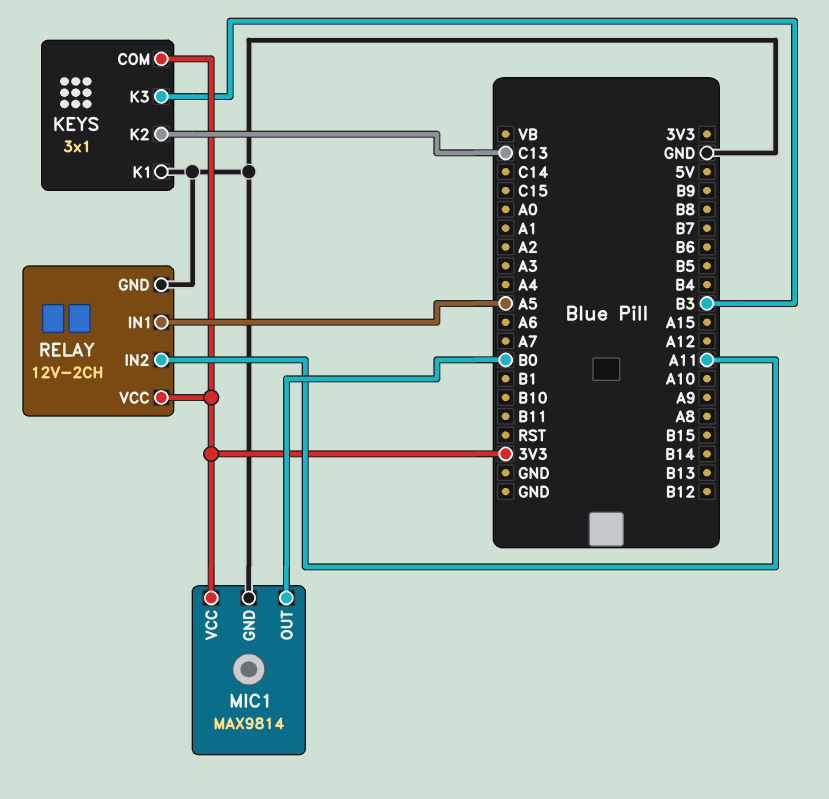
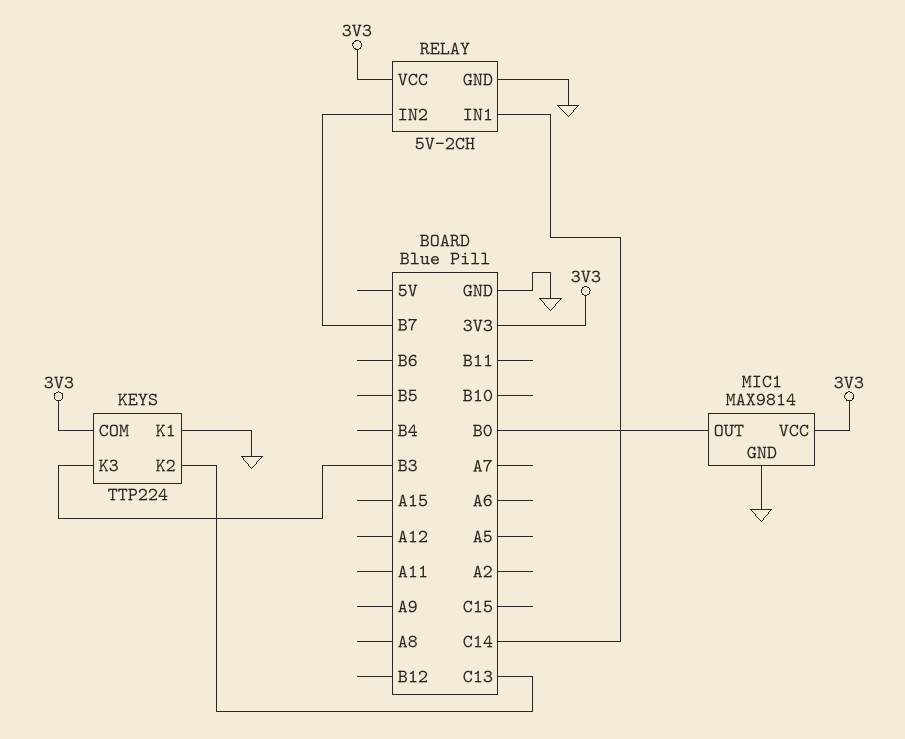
KEYS: 3x1 -> TTP224
RELAY: 12V-2CH -> 5V-2CH
RELAY pin IN1: A5 -> C14
RELAY pin IN2: A11 -> B7

